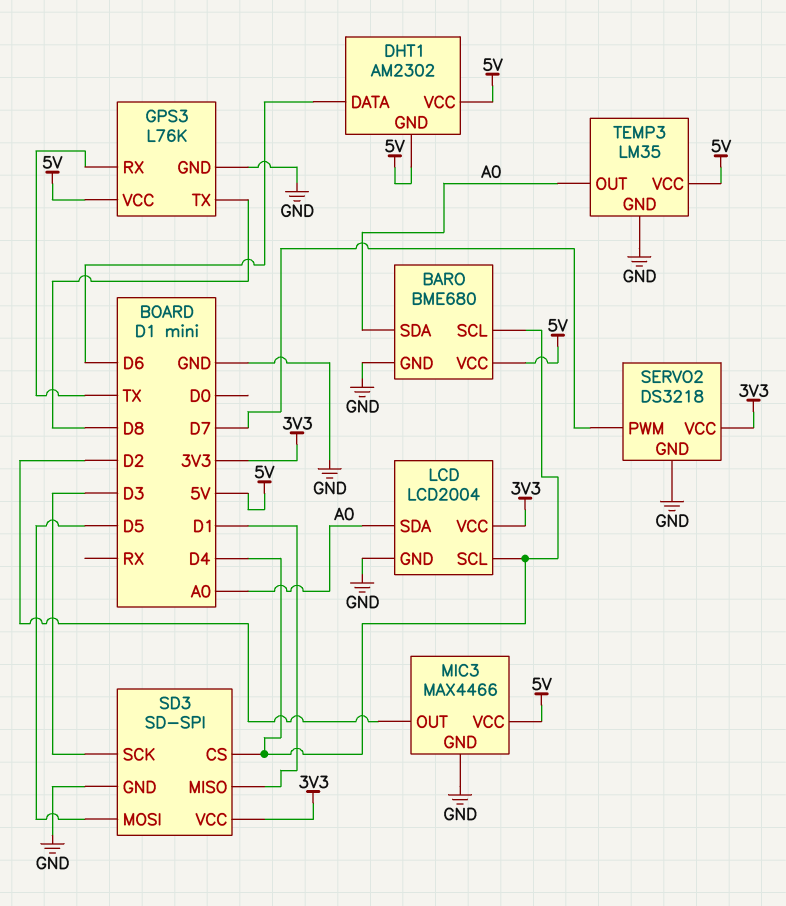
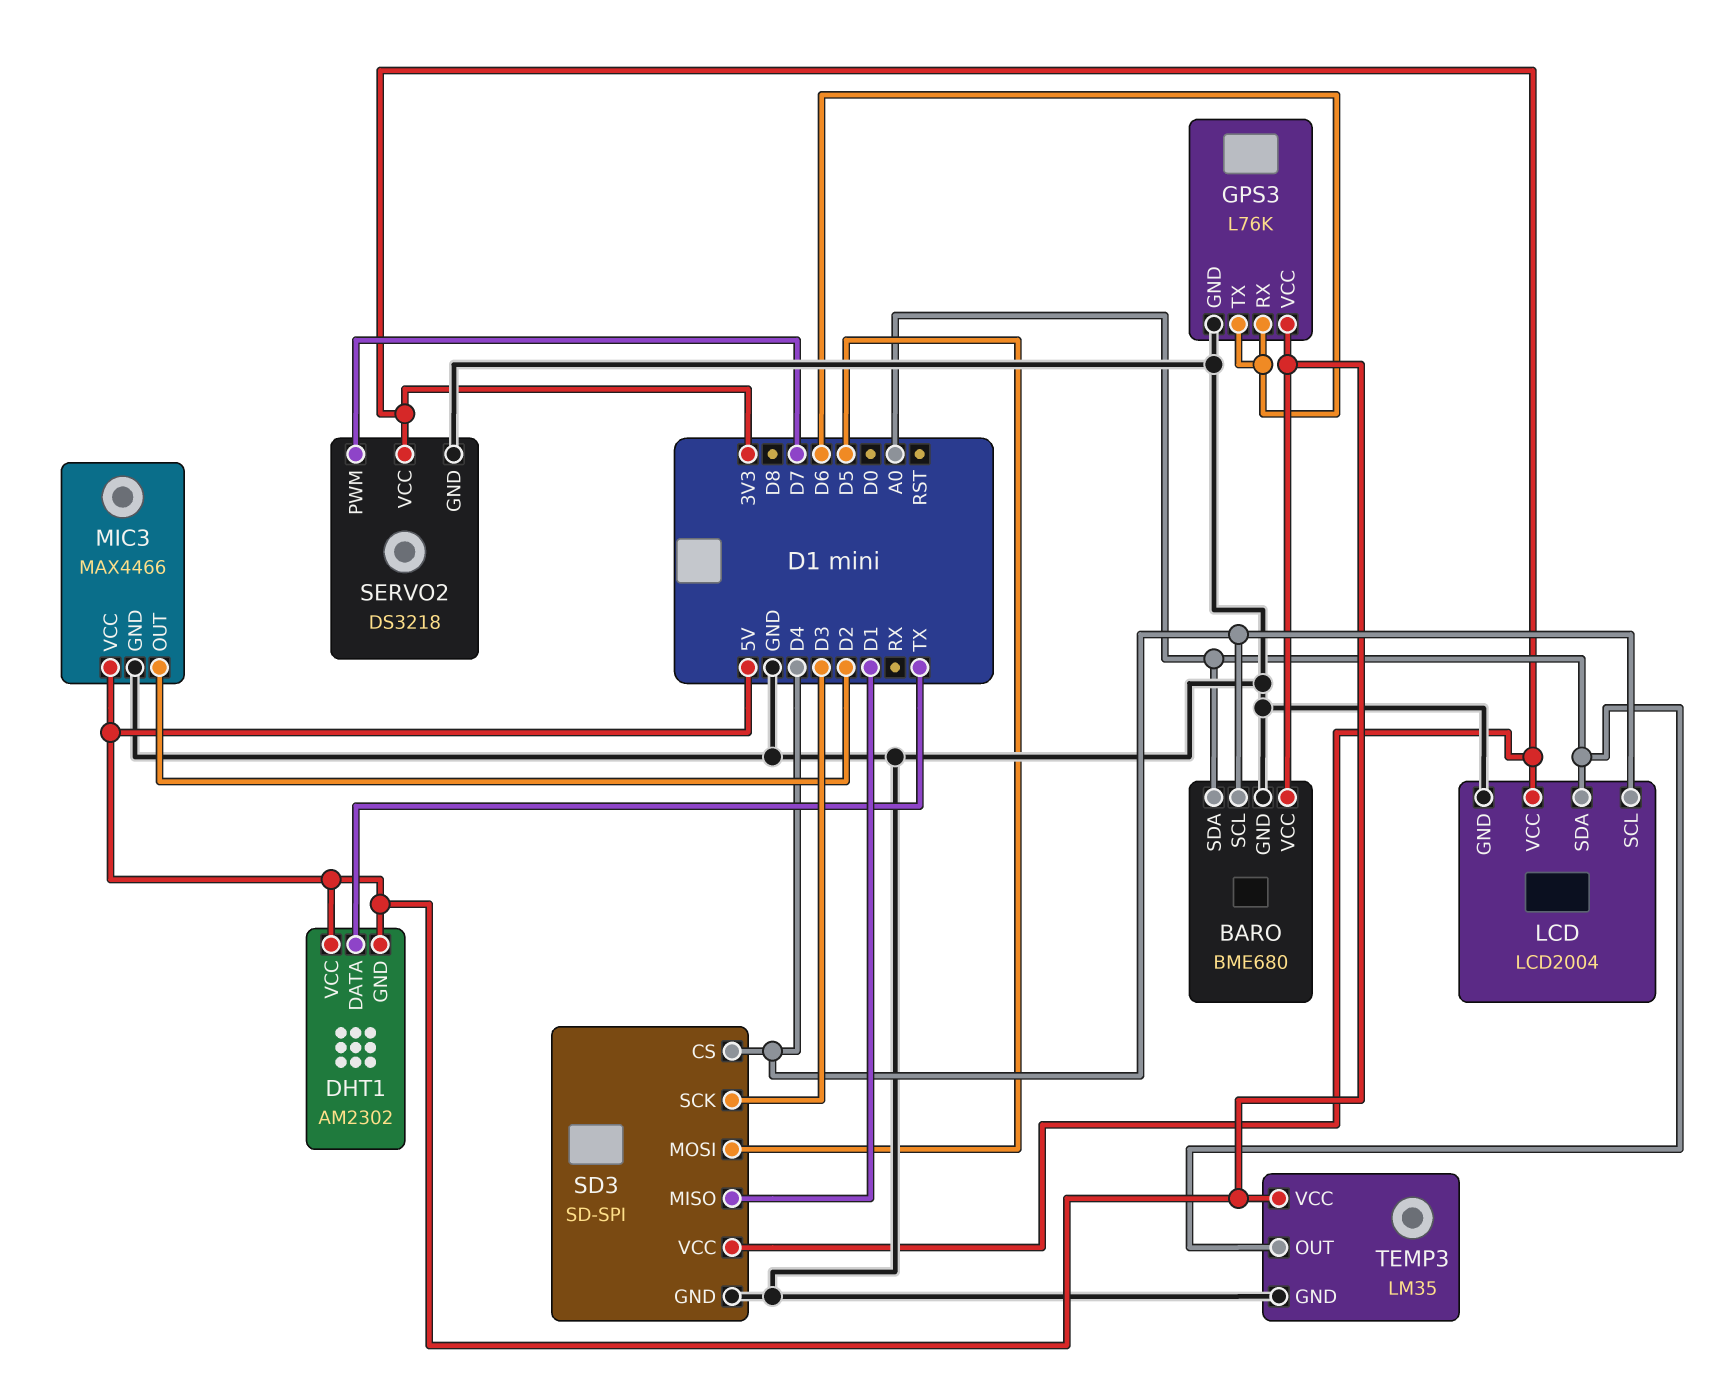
DHT1 pin DATA: D6 -> TX
GPS3 pin RX: TX -> D6
GPS3 pin TX: D8 -> D6

